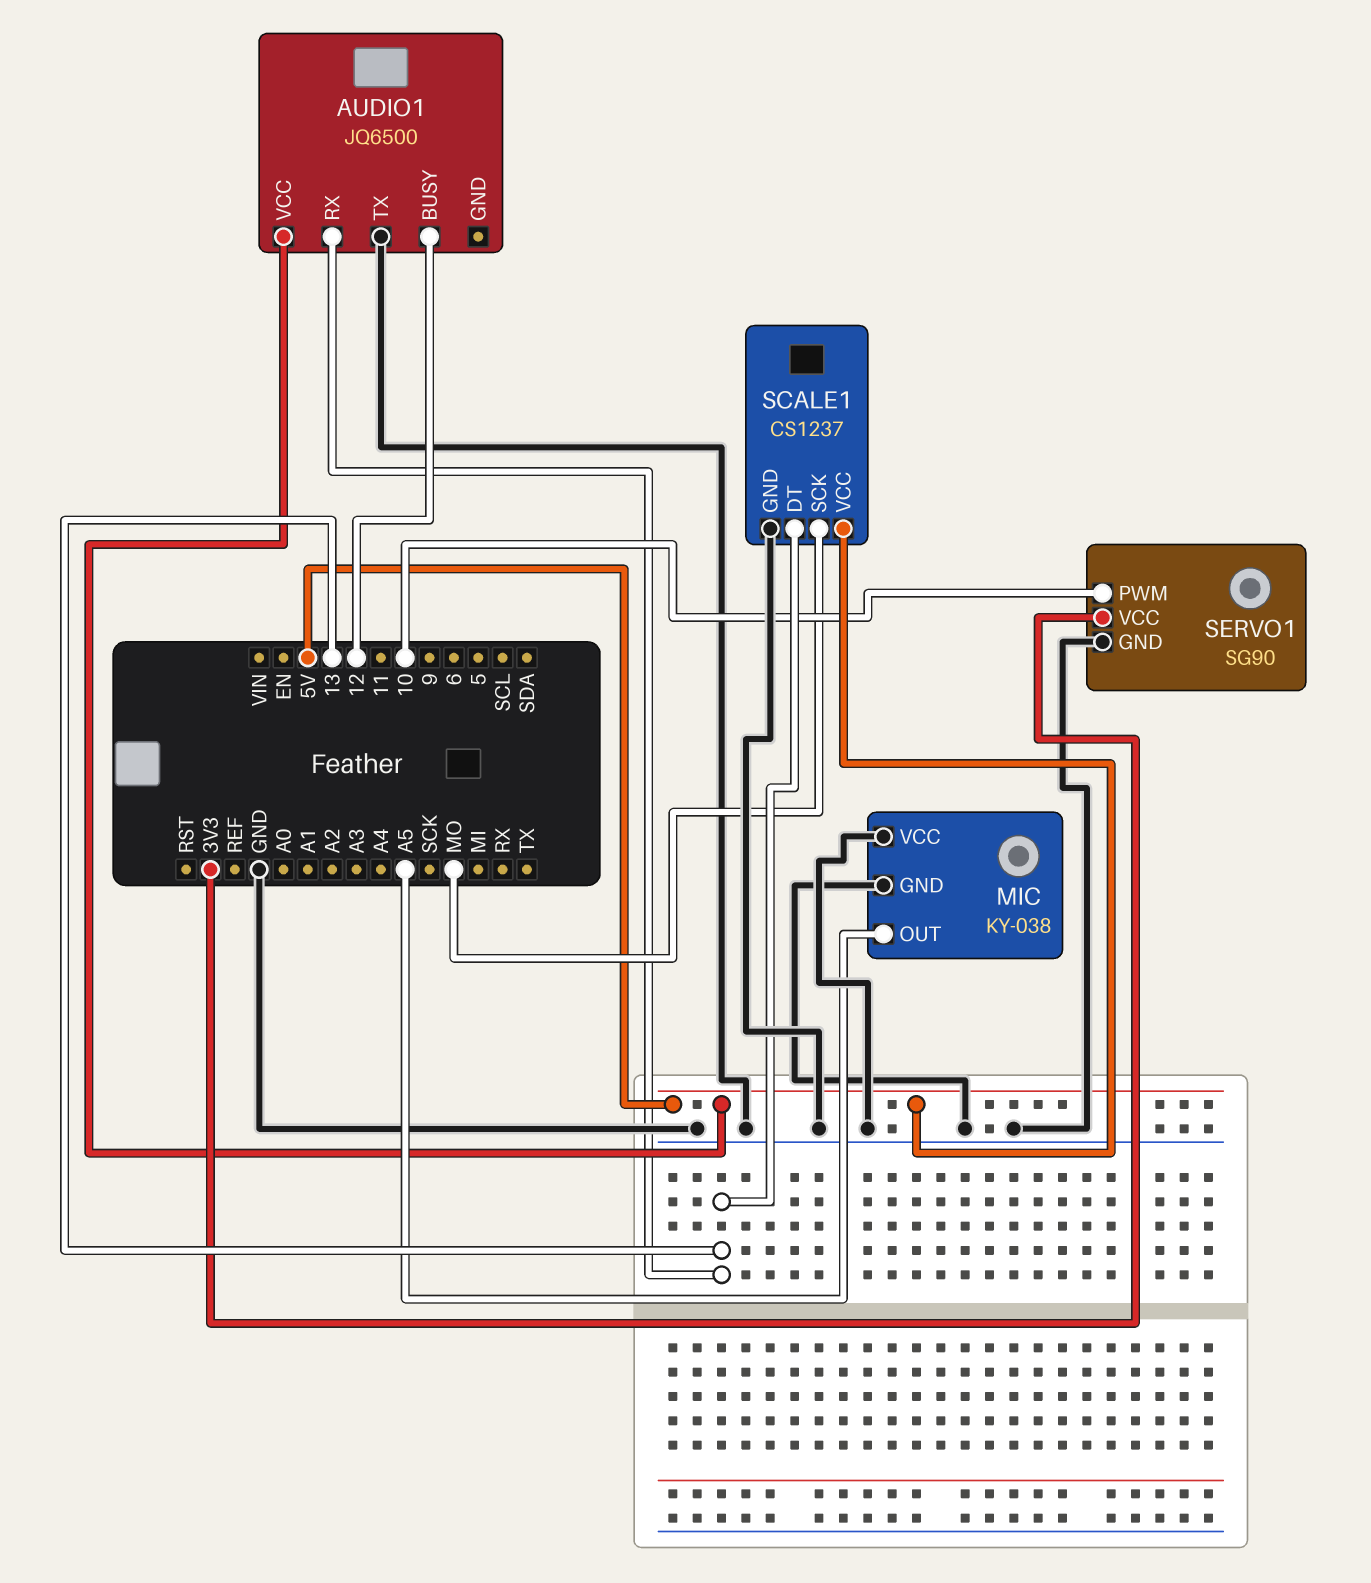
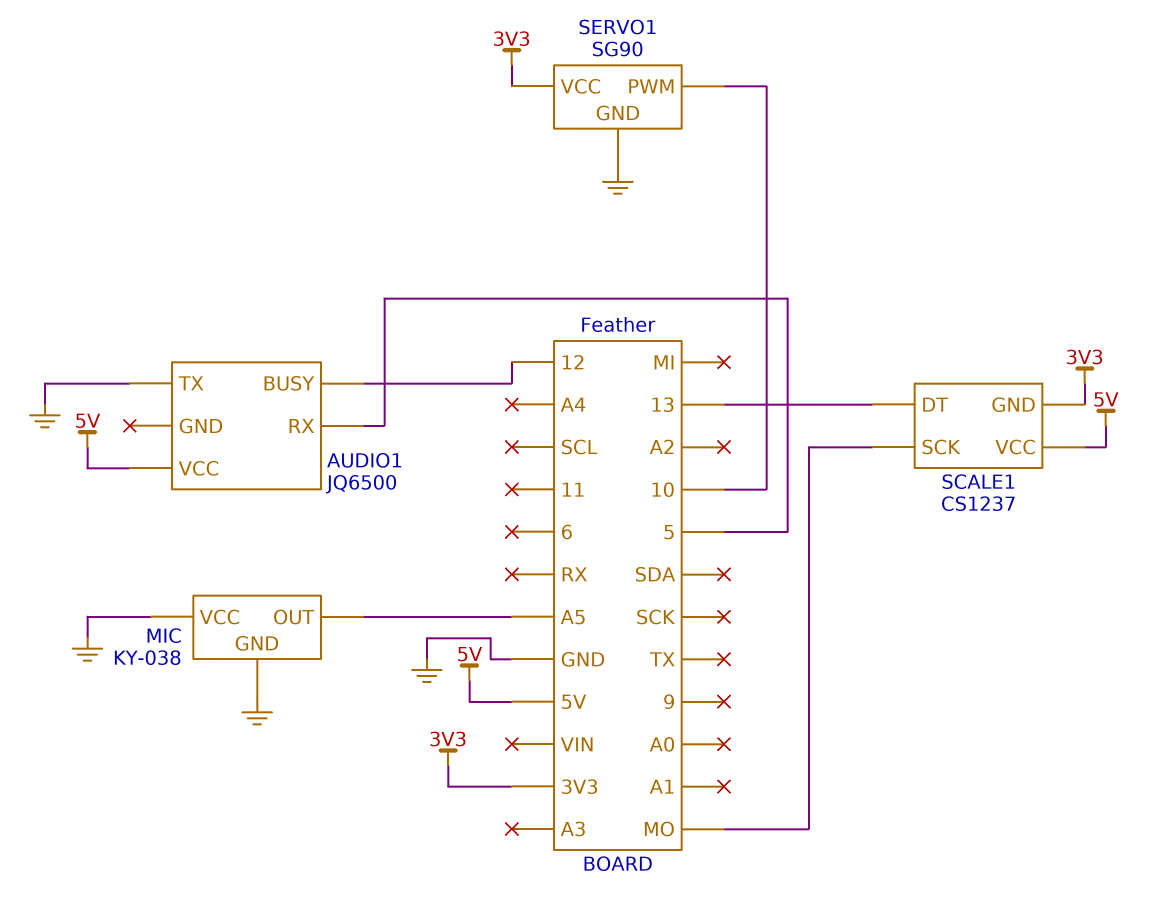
AUDIO1 pin RX: 13 -> 5
SCALE1 pin GND: GND -> 3V3

